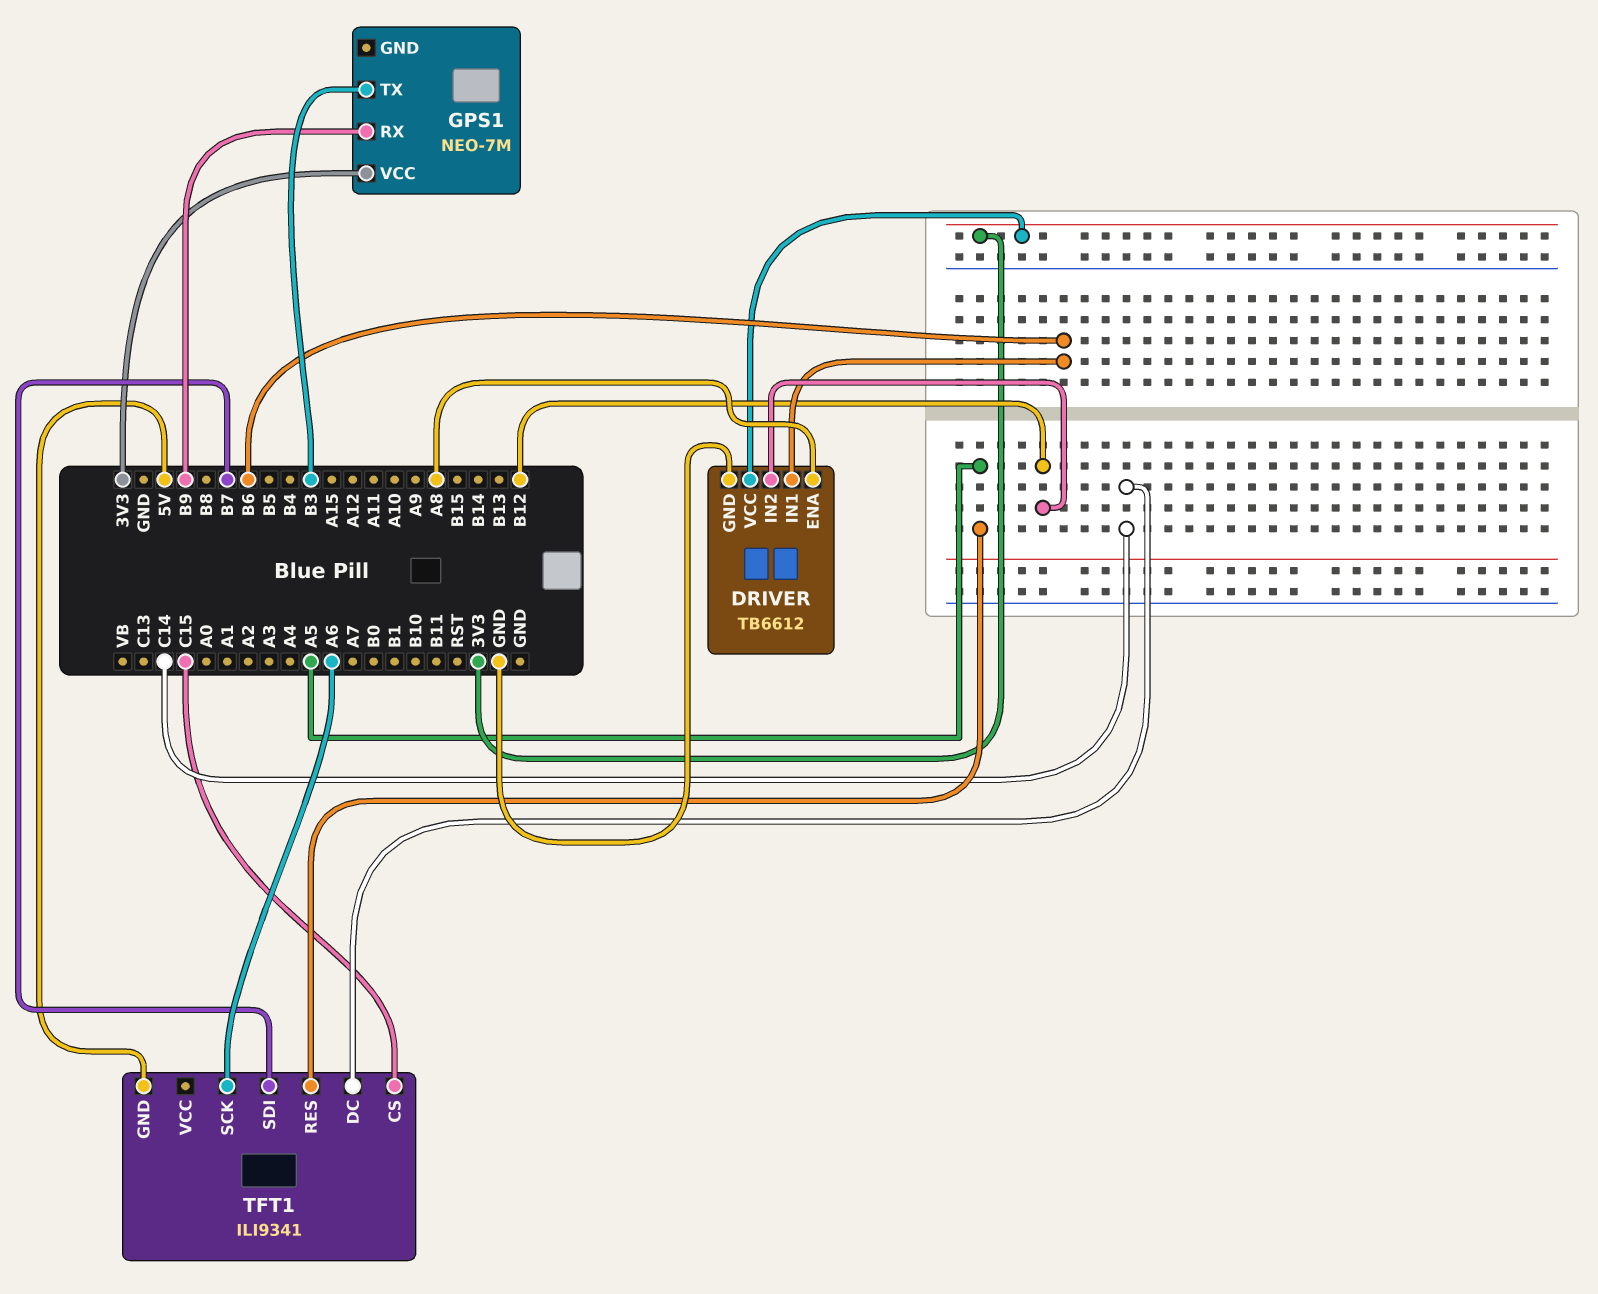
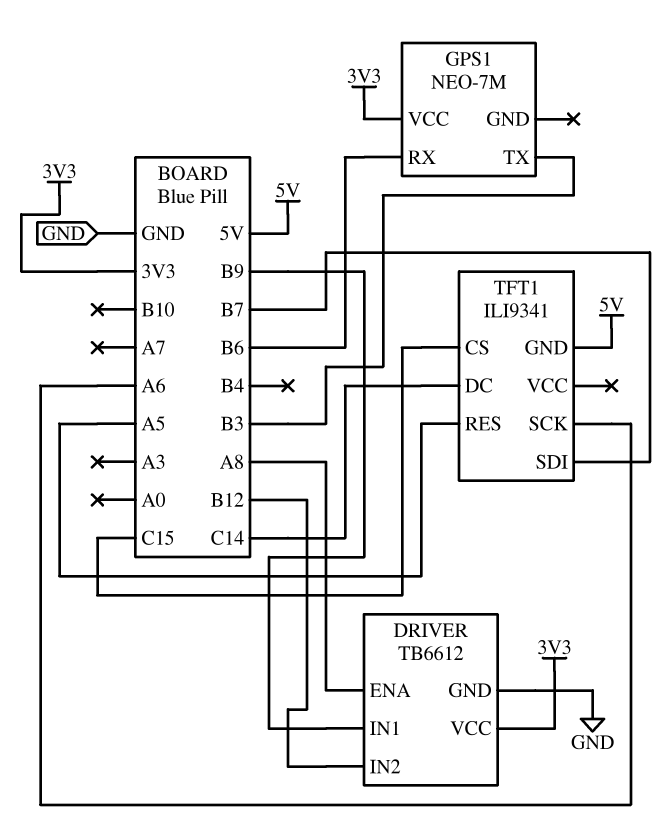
DRIVER pin IN1: B6 -> B9
GPS1 pin RX: B9 -> B6

